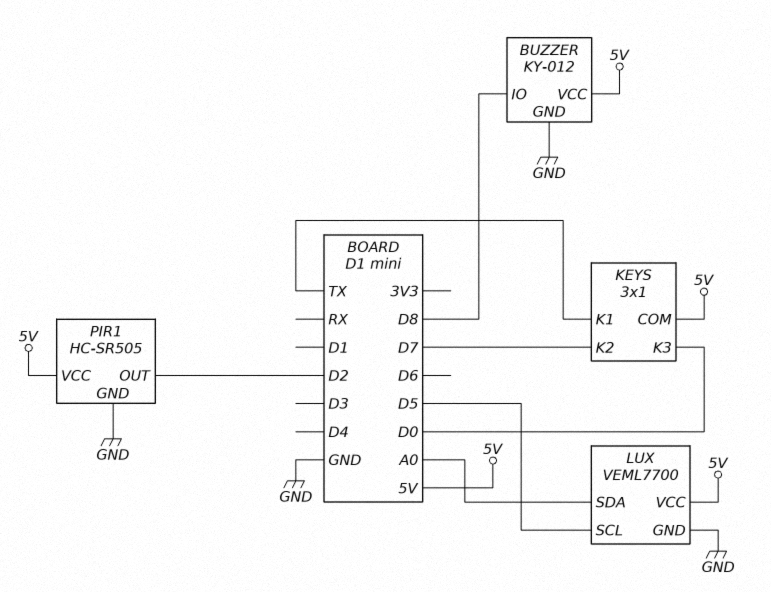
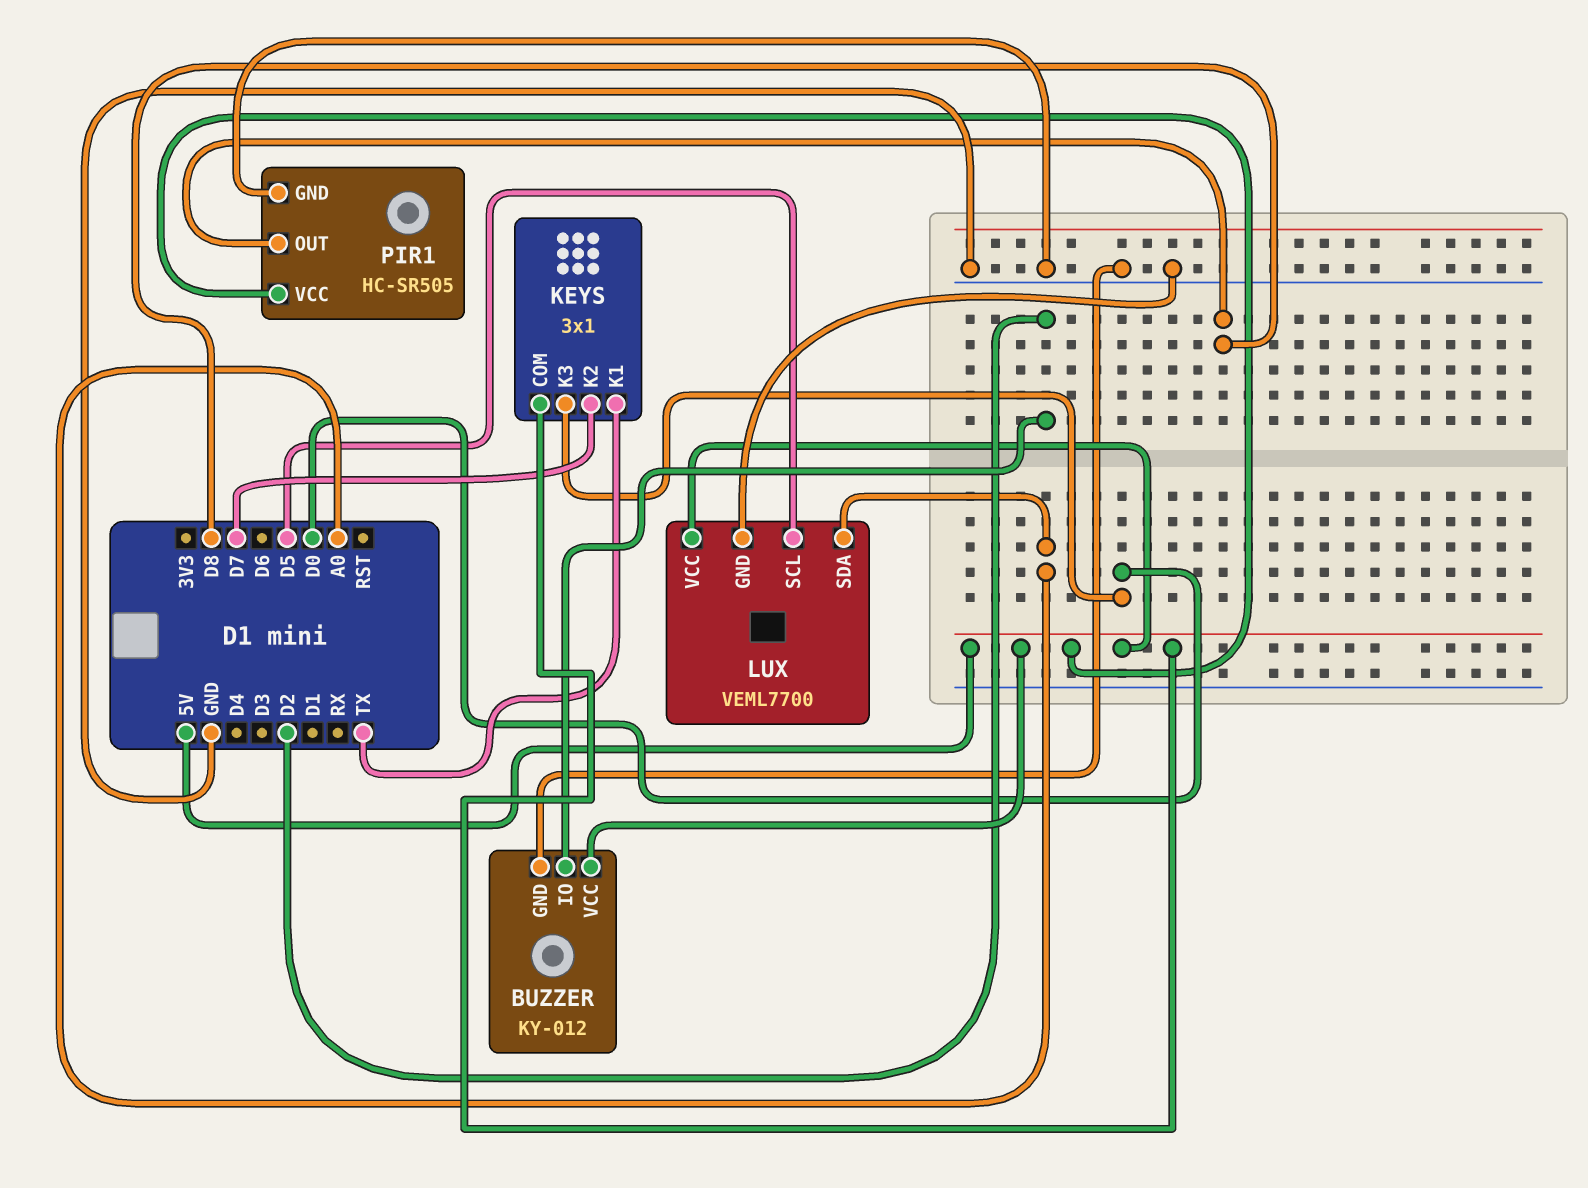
BUZZER pin IO: D8 -> D2
PIR1 pin OUT: D2 -> D8

